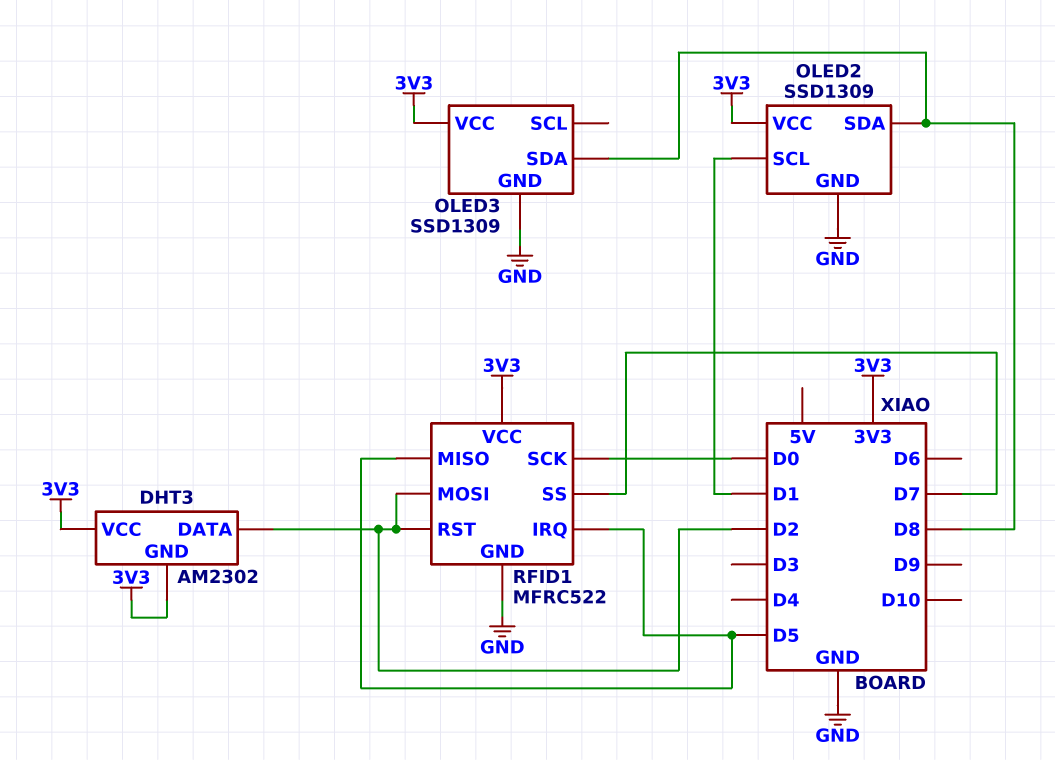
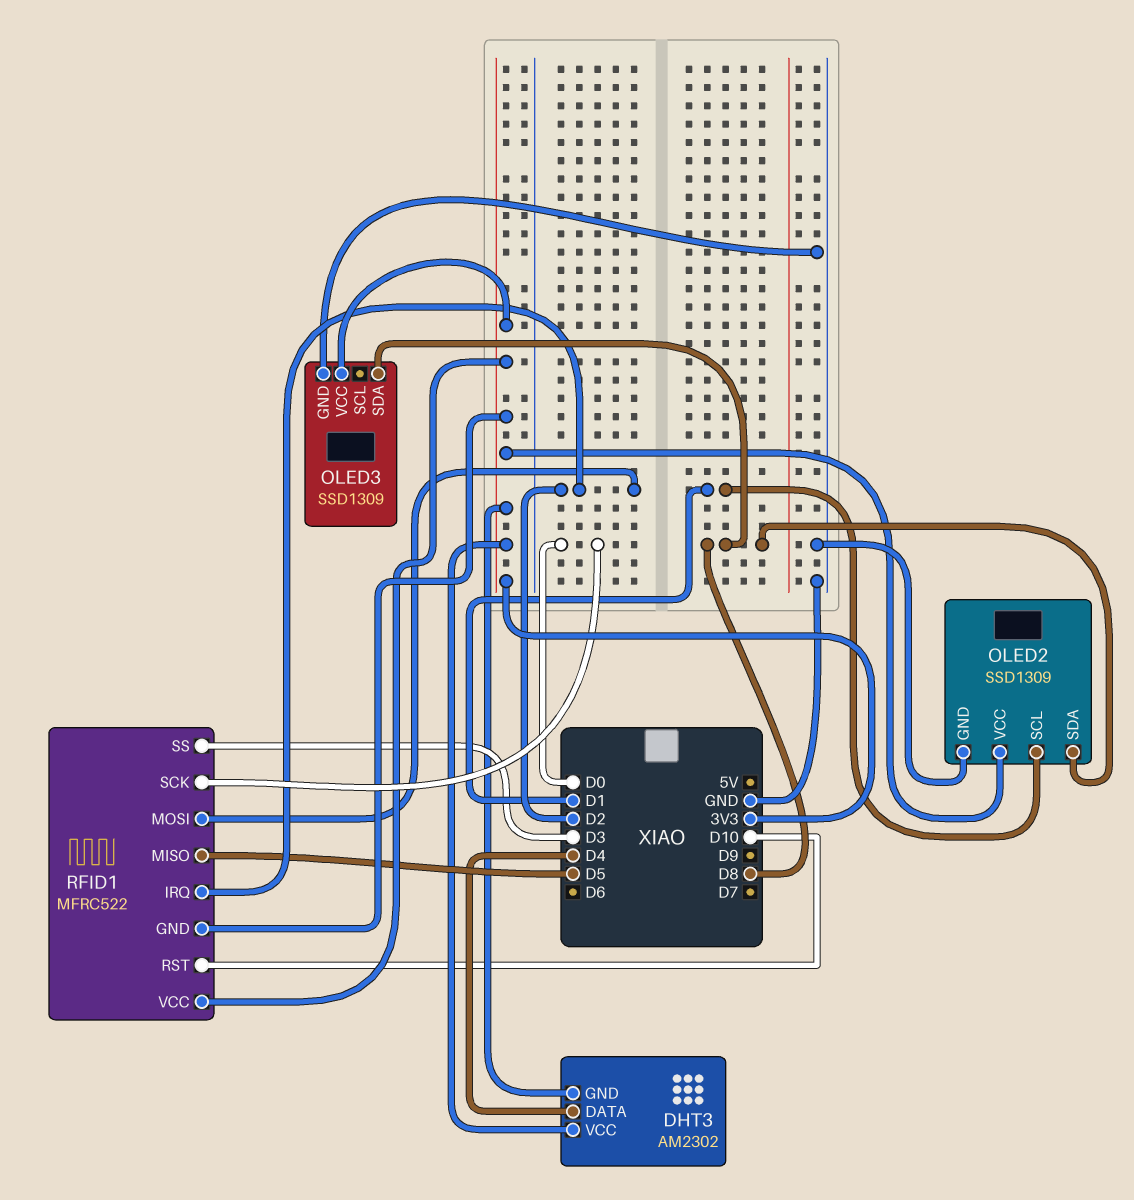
DHT3 pin DATA: D2 -> D4
RFID1 pin GND: GND -> 3V3
RFID1 pin IRQ: D5 -> D2
RFID1 pin RST: D2 -> D10
RFID1 pin SS: D7 -> D3

